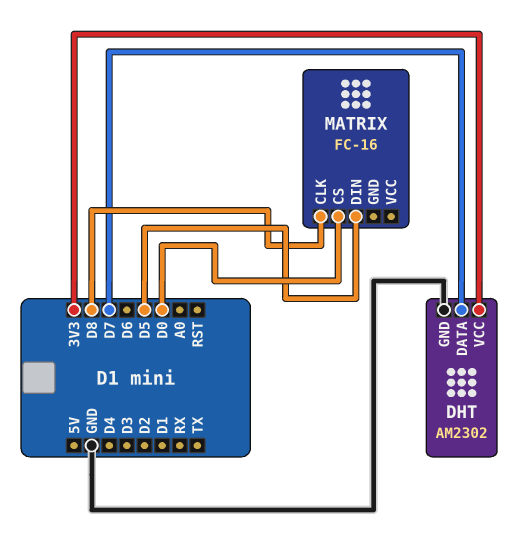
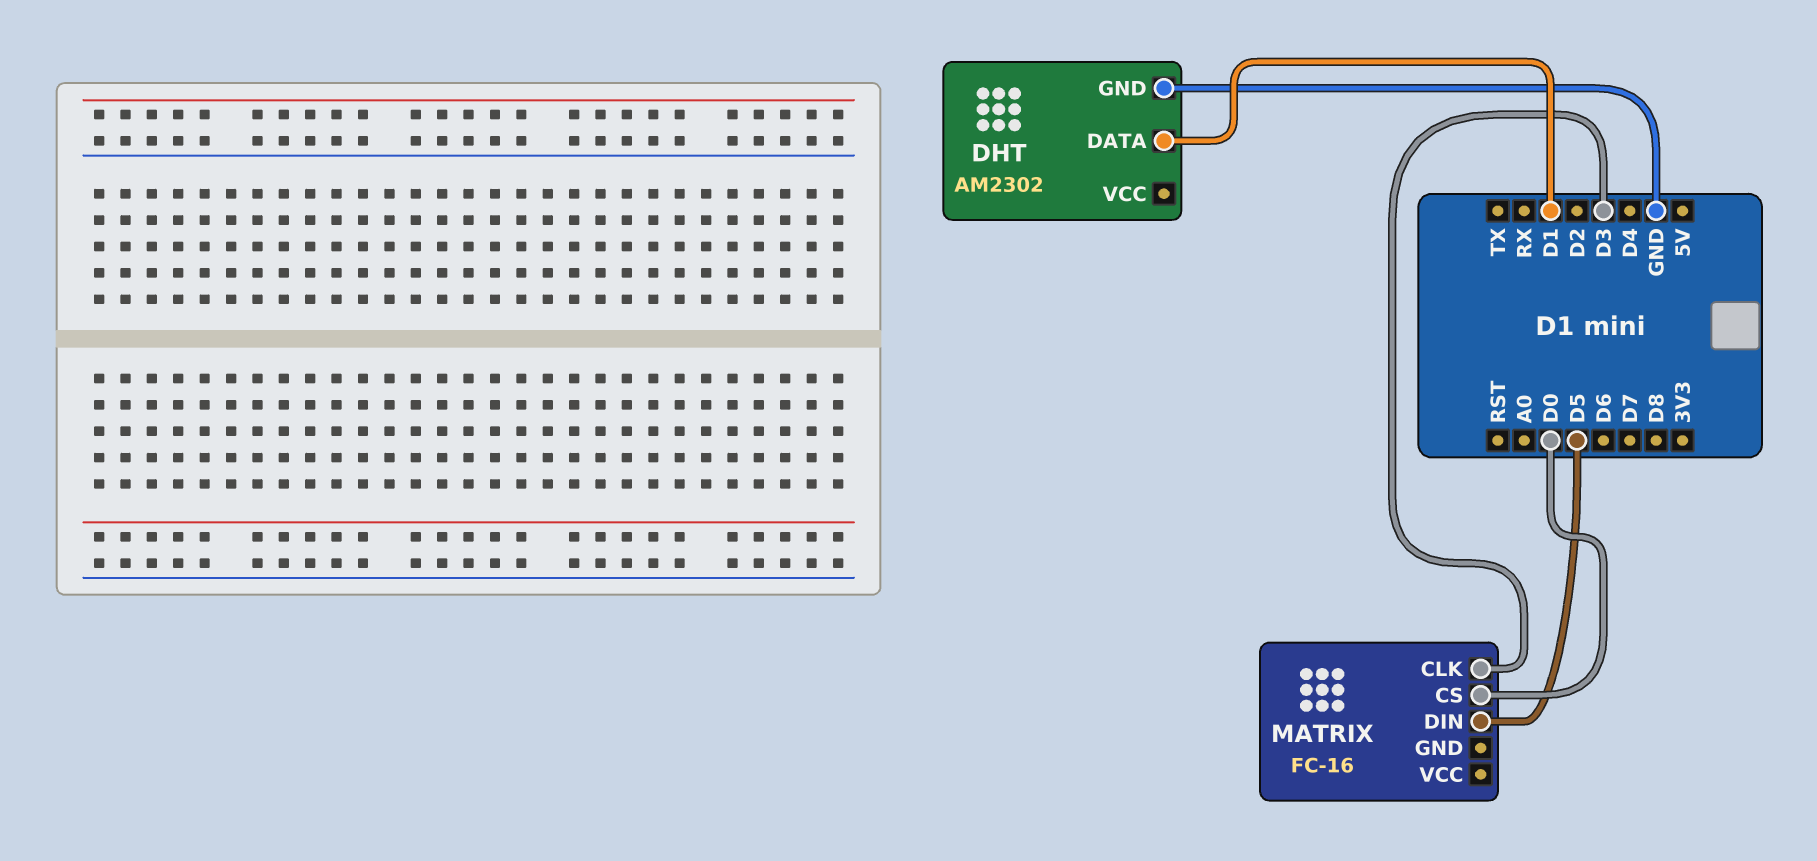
DHT pin DATA: D7 -> D1
DHT pin VCC: 3V3 -> none
MATRIX pin CLK: D8 -> D3

